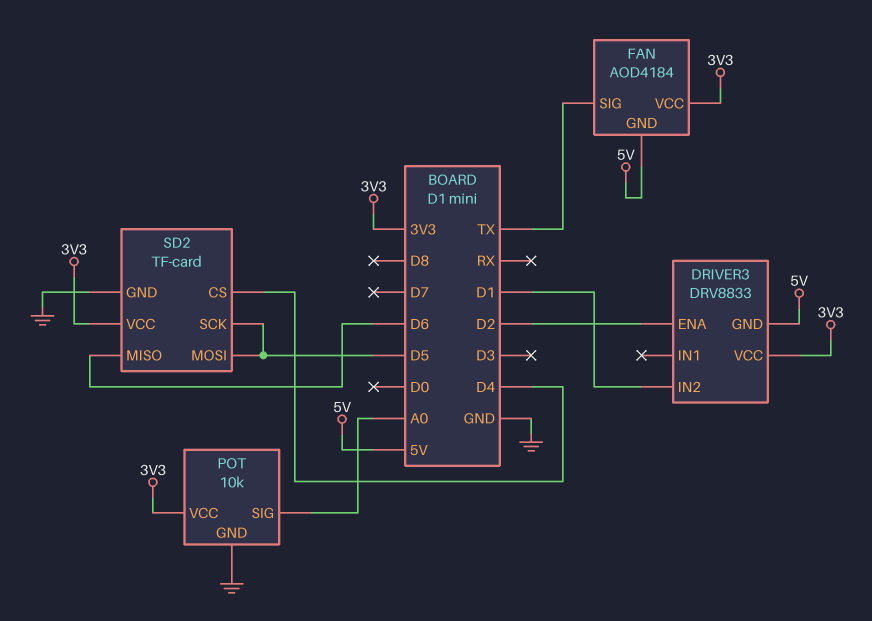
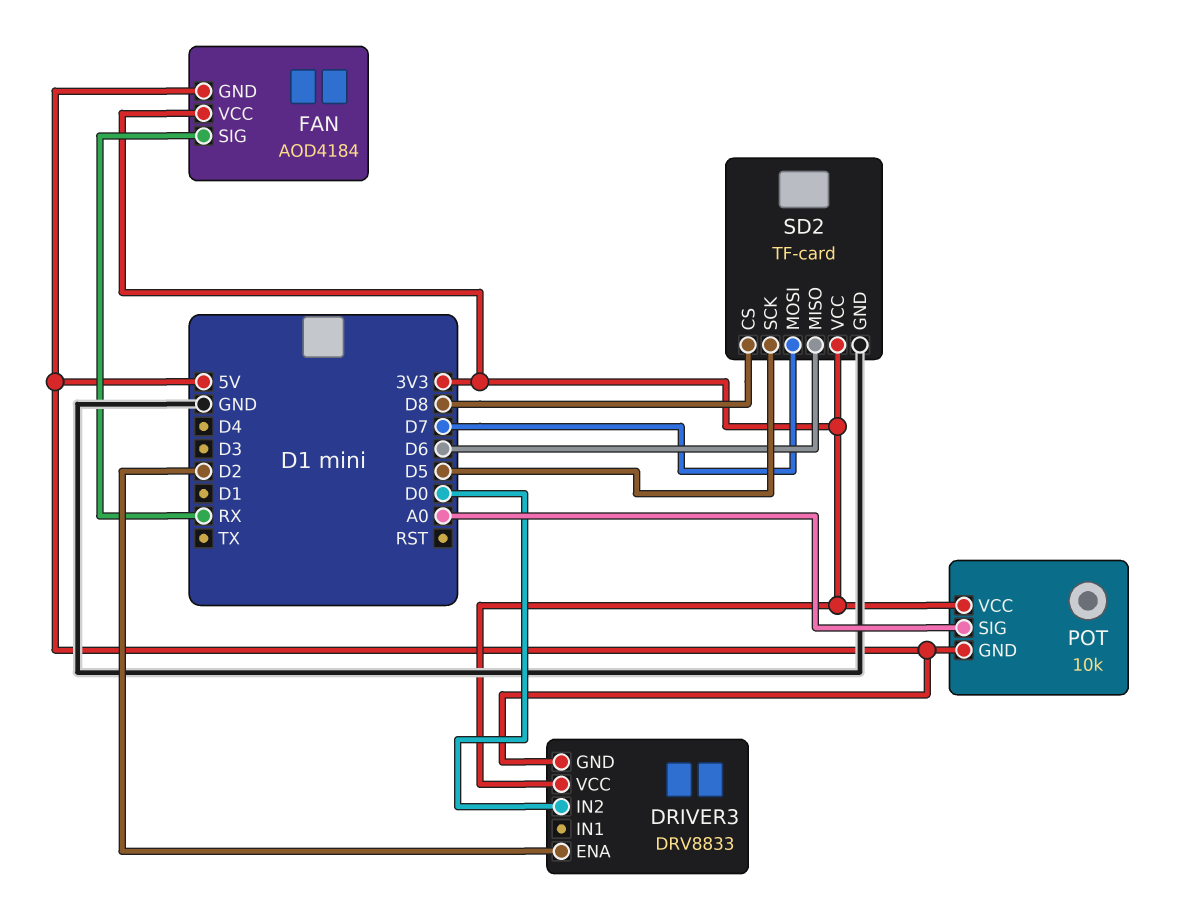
DRIVER3 pin IN2: D1 -> D0
FAN pin SIG: TX -> RX
POT pin GND: GND -> 5V
SD2 pin CS: D4 -> D8
SD2 pin MOSI: D5 -> D7

